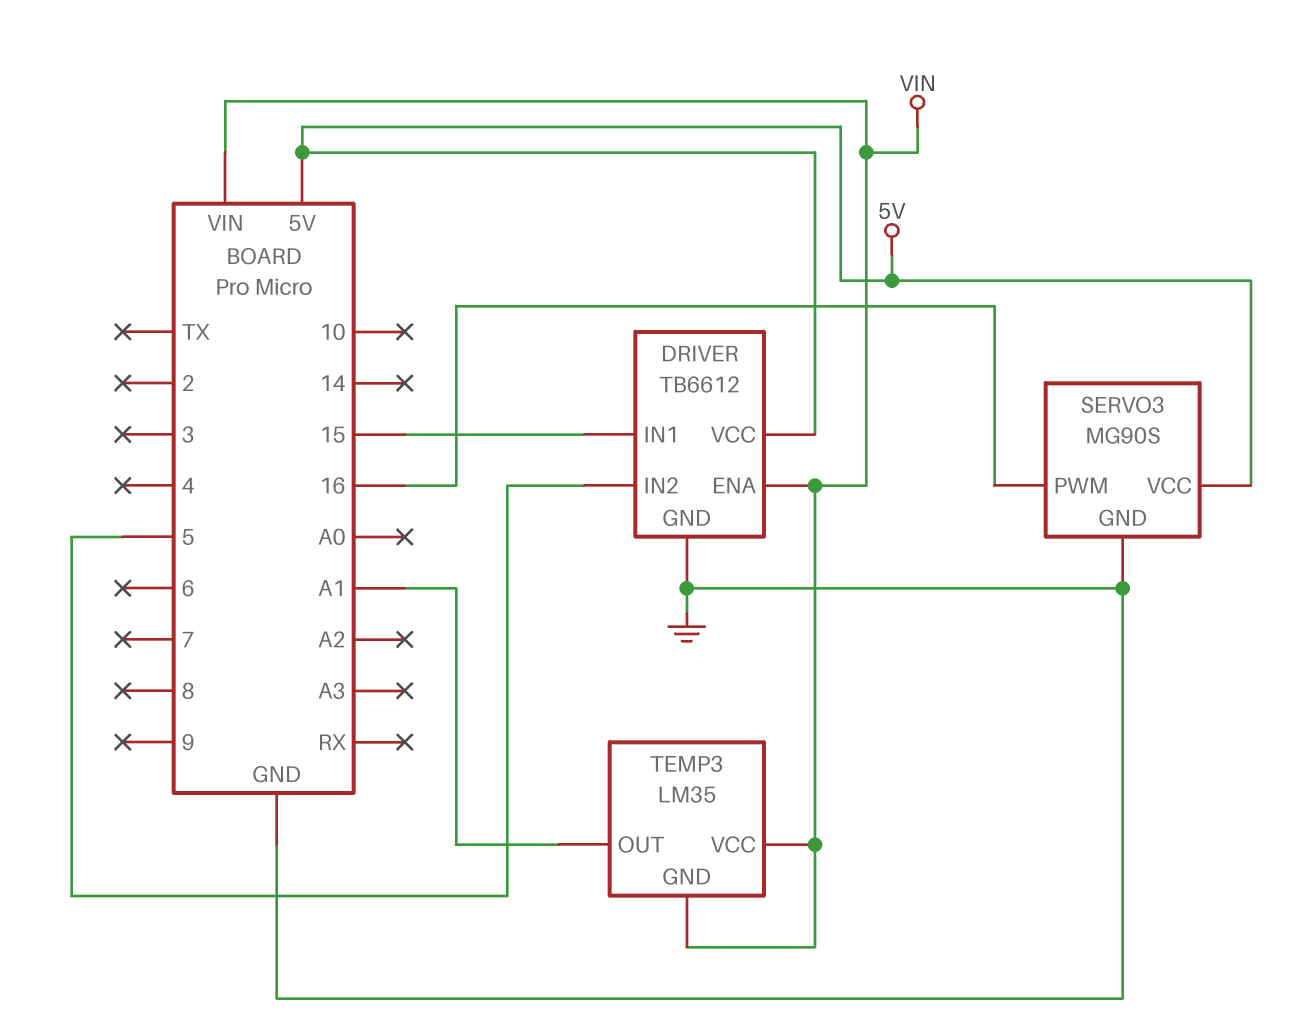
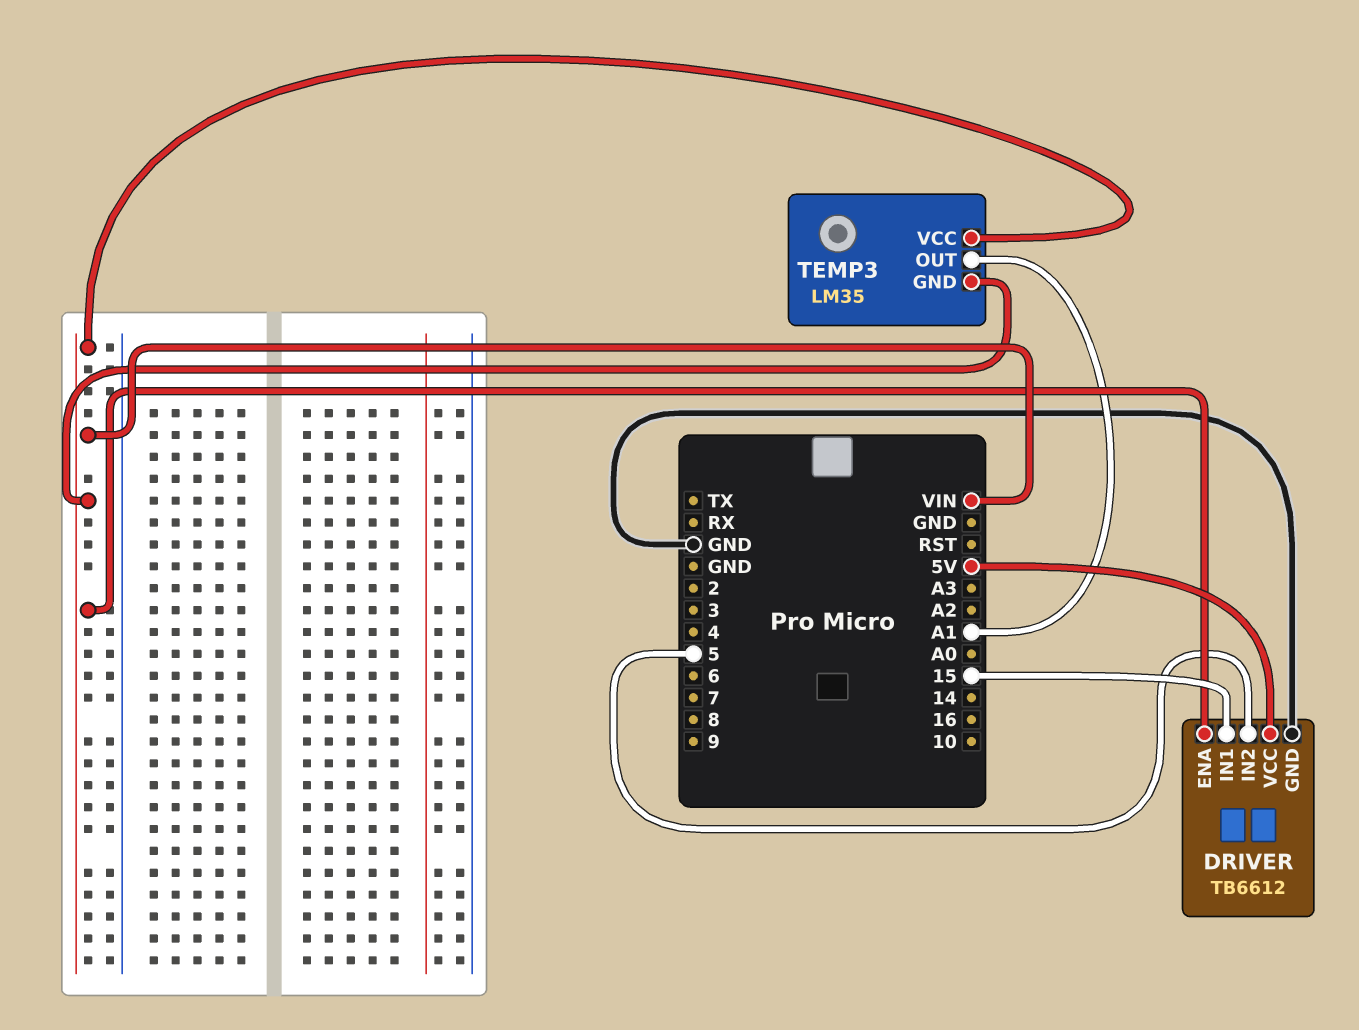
SERVO3: MG90S -> none
SERVO3 pin GND: GND -> none
SERVO3 pin PWM: 16 -> none
SERVO3 pin VCC: 5V -> none

